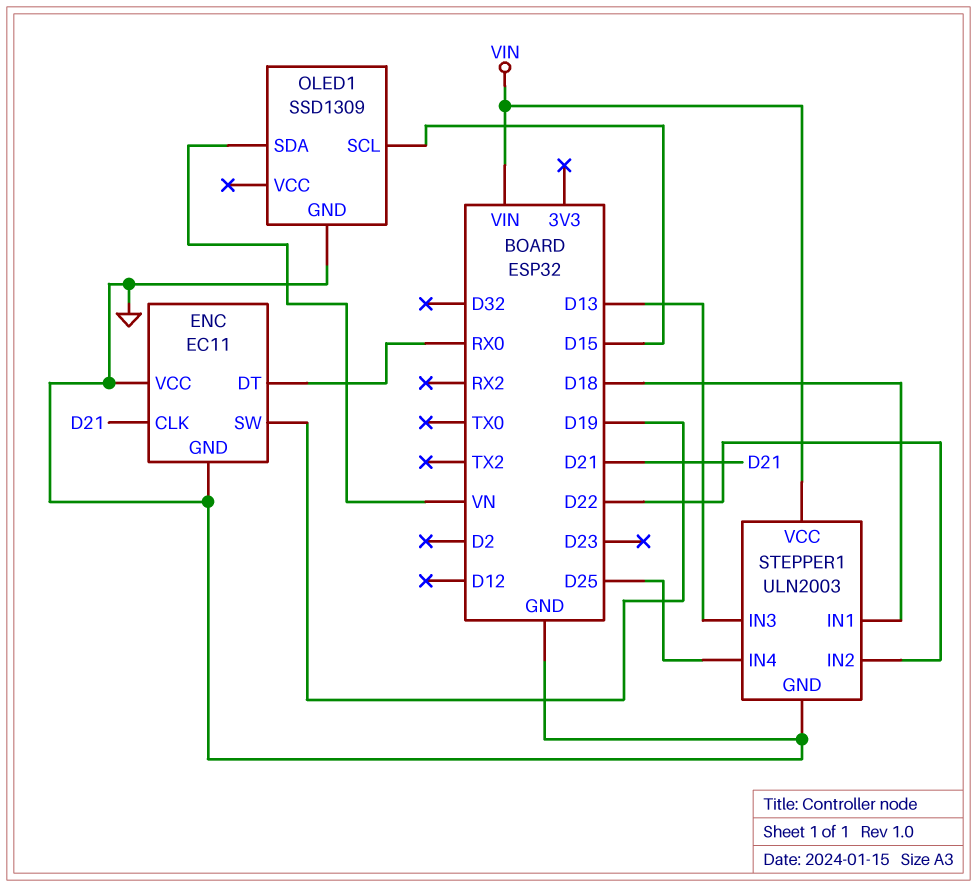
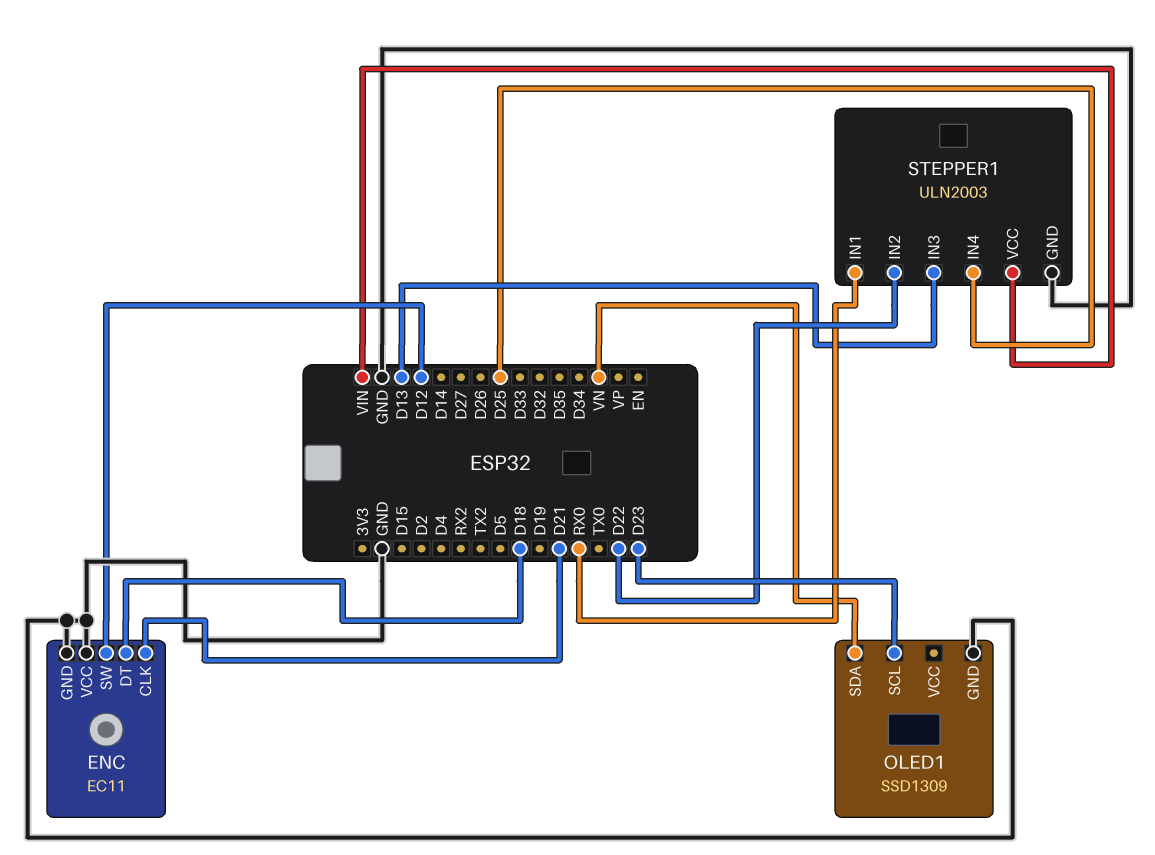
ENC pin DT: RX0 -> D18
ENC pin SW: D19 -> D12
OLED1 pin SCL: D15 -> D23
STEPPER1 pin IN1: D18 -> RX0

